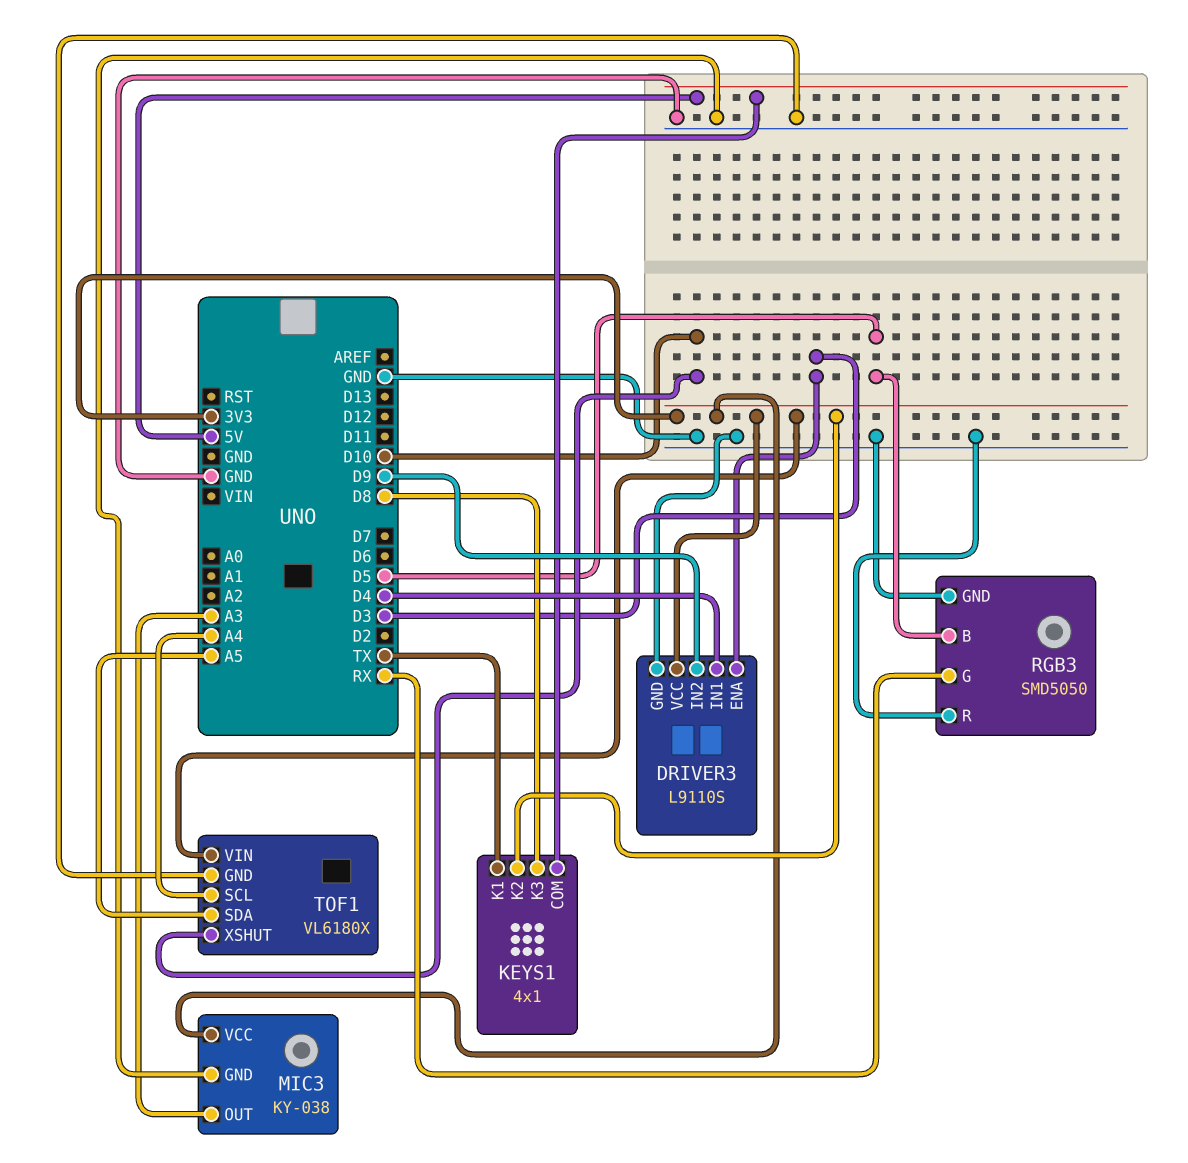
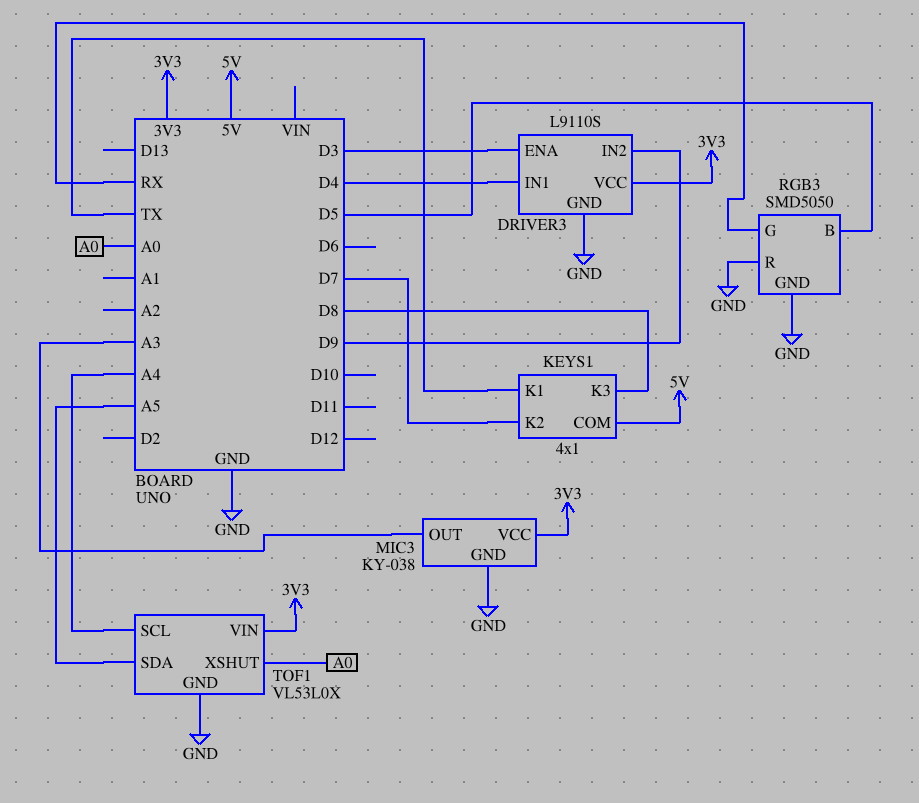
KEYS1 pin K2: 3V3 -> D7
TOF1: VL6180X -> VL53L0X
TOF1 pin XSHUT: D10 -> A0

